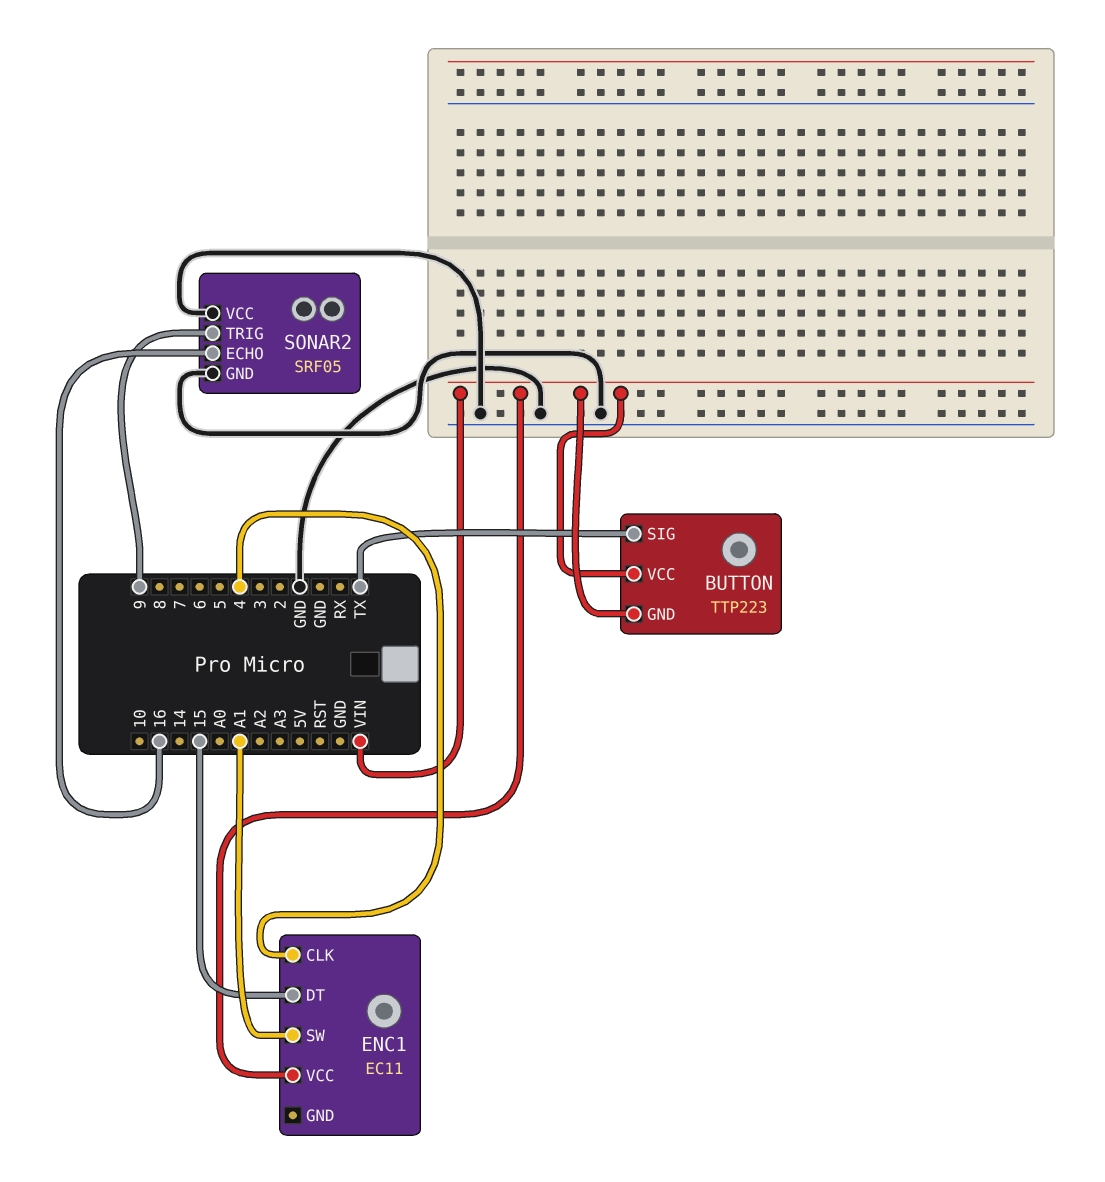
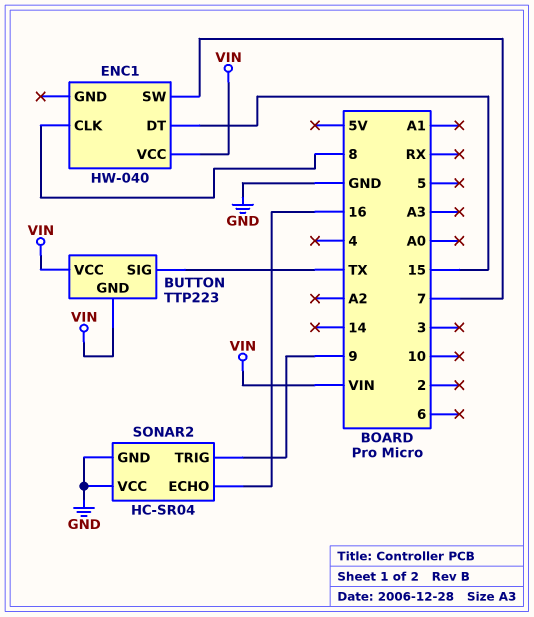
ENC1: EC11 -> HW-040
ENC1 pin CLK: 4 -> 8
ENC1 pin SW: A1 -> 7
SONAR2: SRF05 -> HC-SR04

